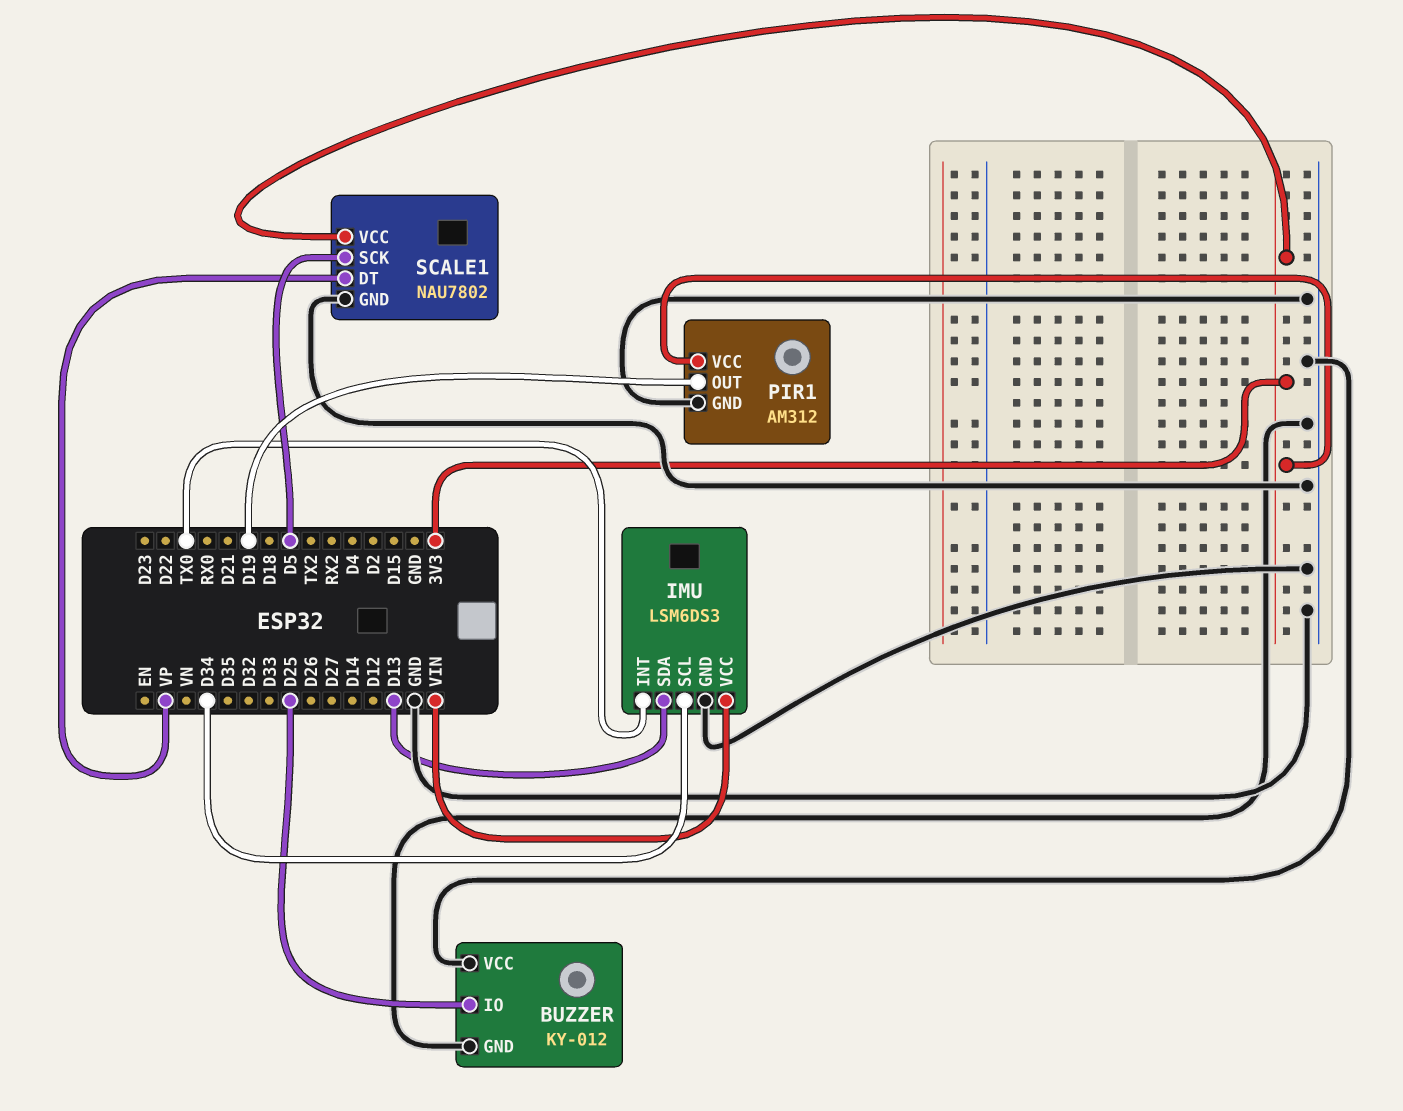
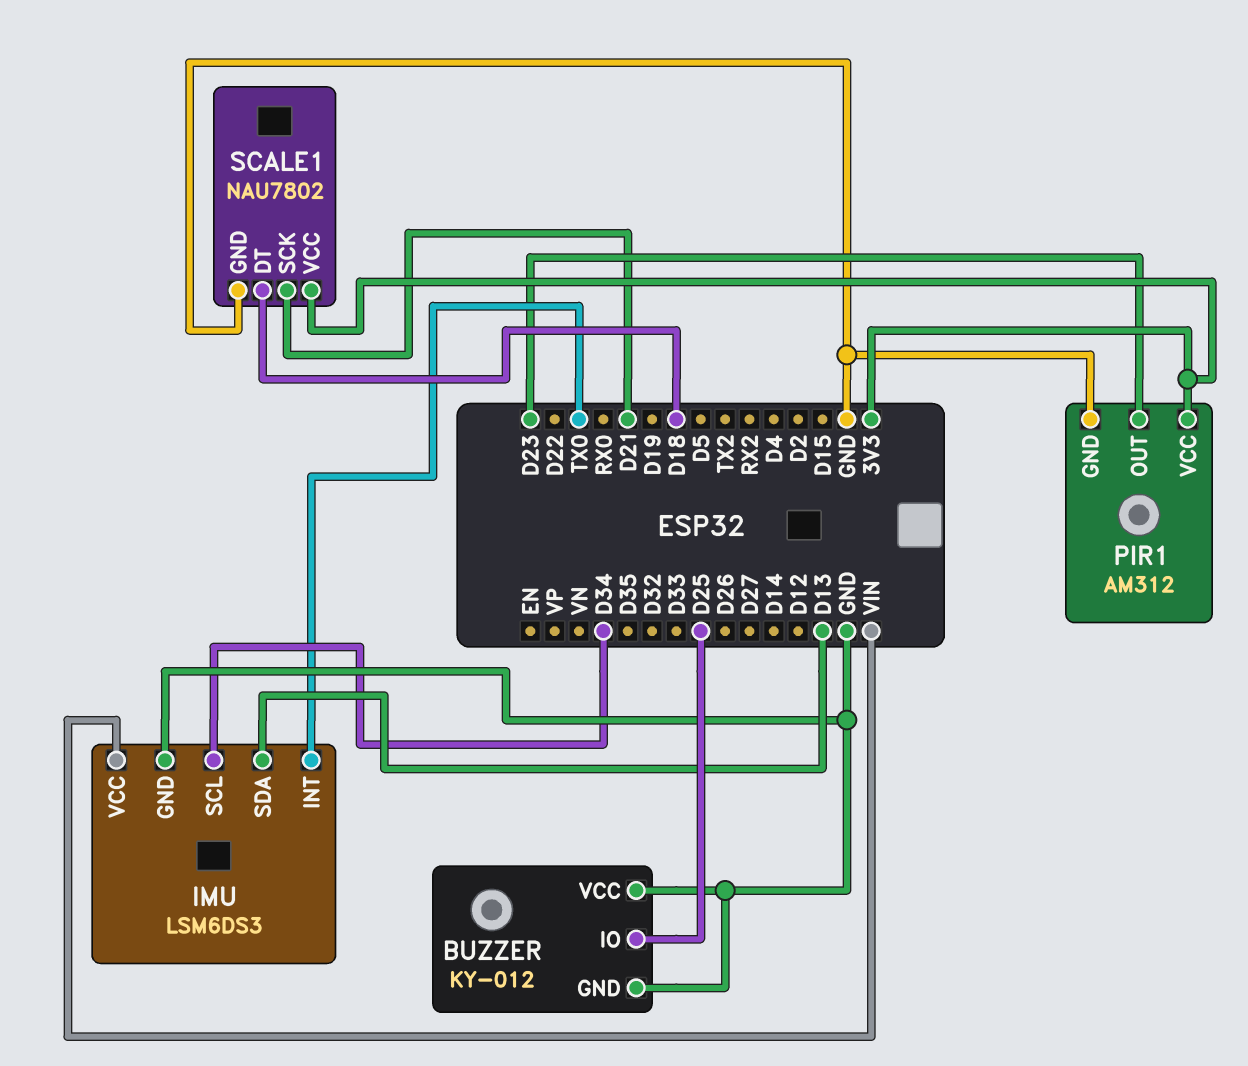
PIR1 pin OUT: D19 -> D23
SCALE1 pin DT: VP -> D18
SCALE1 pin SCK: D5 -> D21

